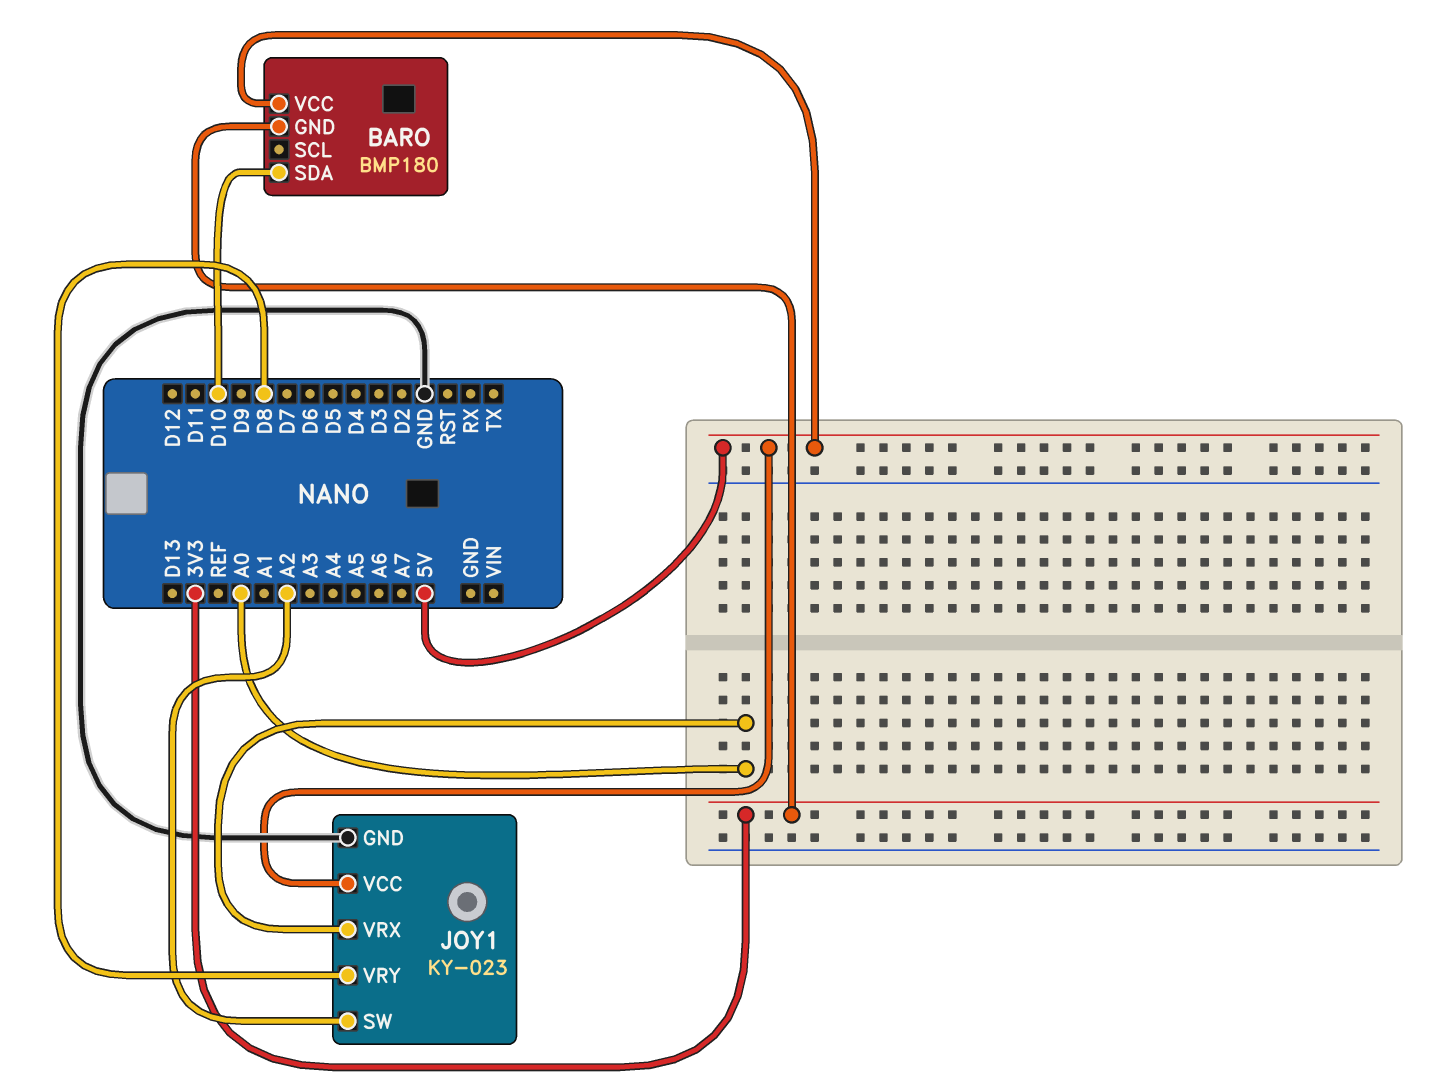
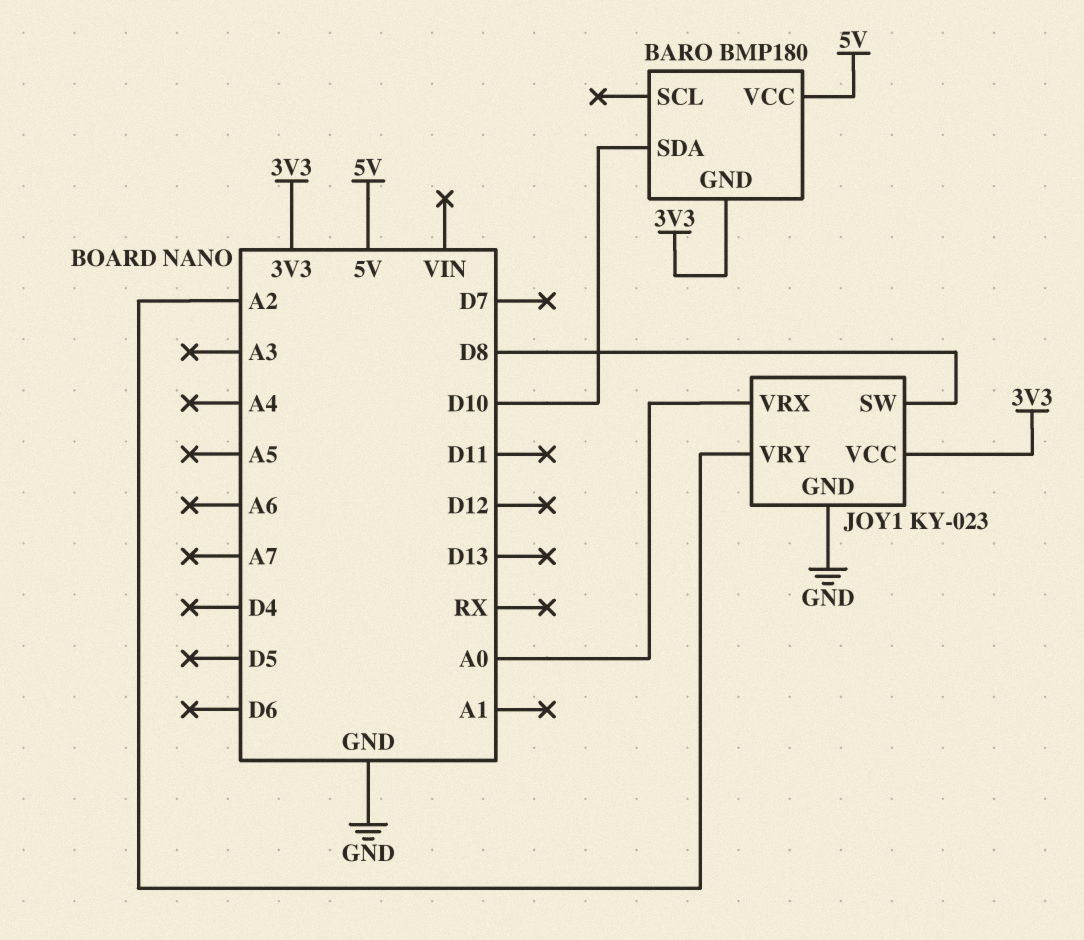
JOY1 pin SW: A2 -> D8
JOY1 pin VCC: 5V -> 3V3
JOY1 pin VRY: D8 -> A2

